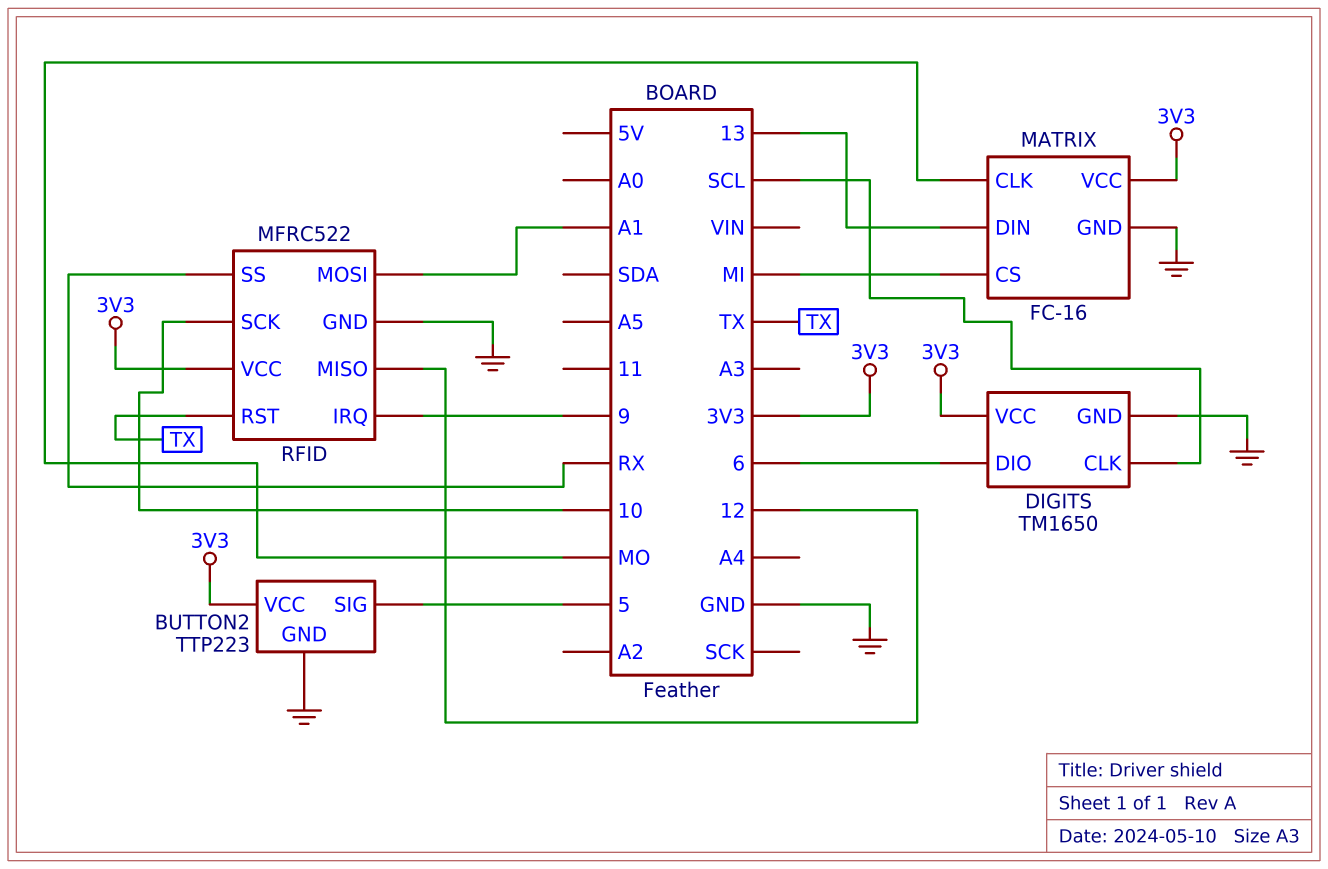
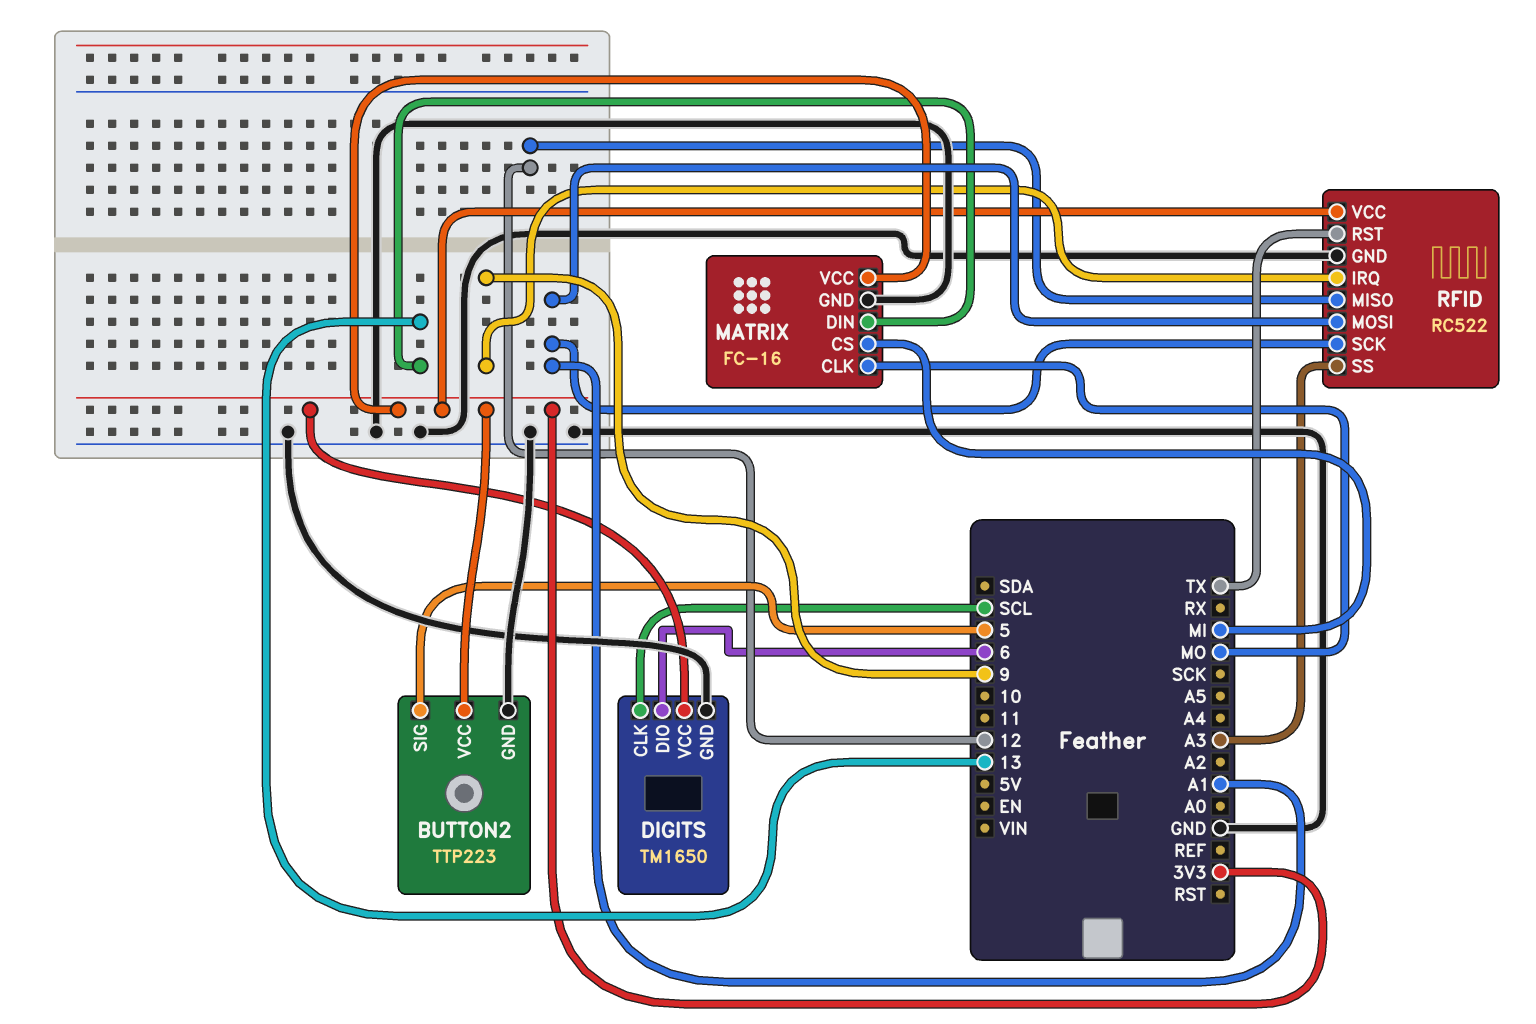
RFID: MFRC522 -> RC522
RFID pin SCK: 10 -> A1
RFID pin SS: RX -> A3

